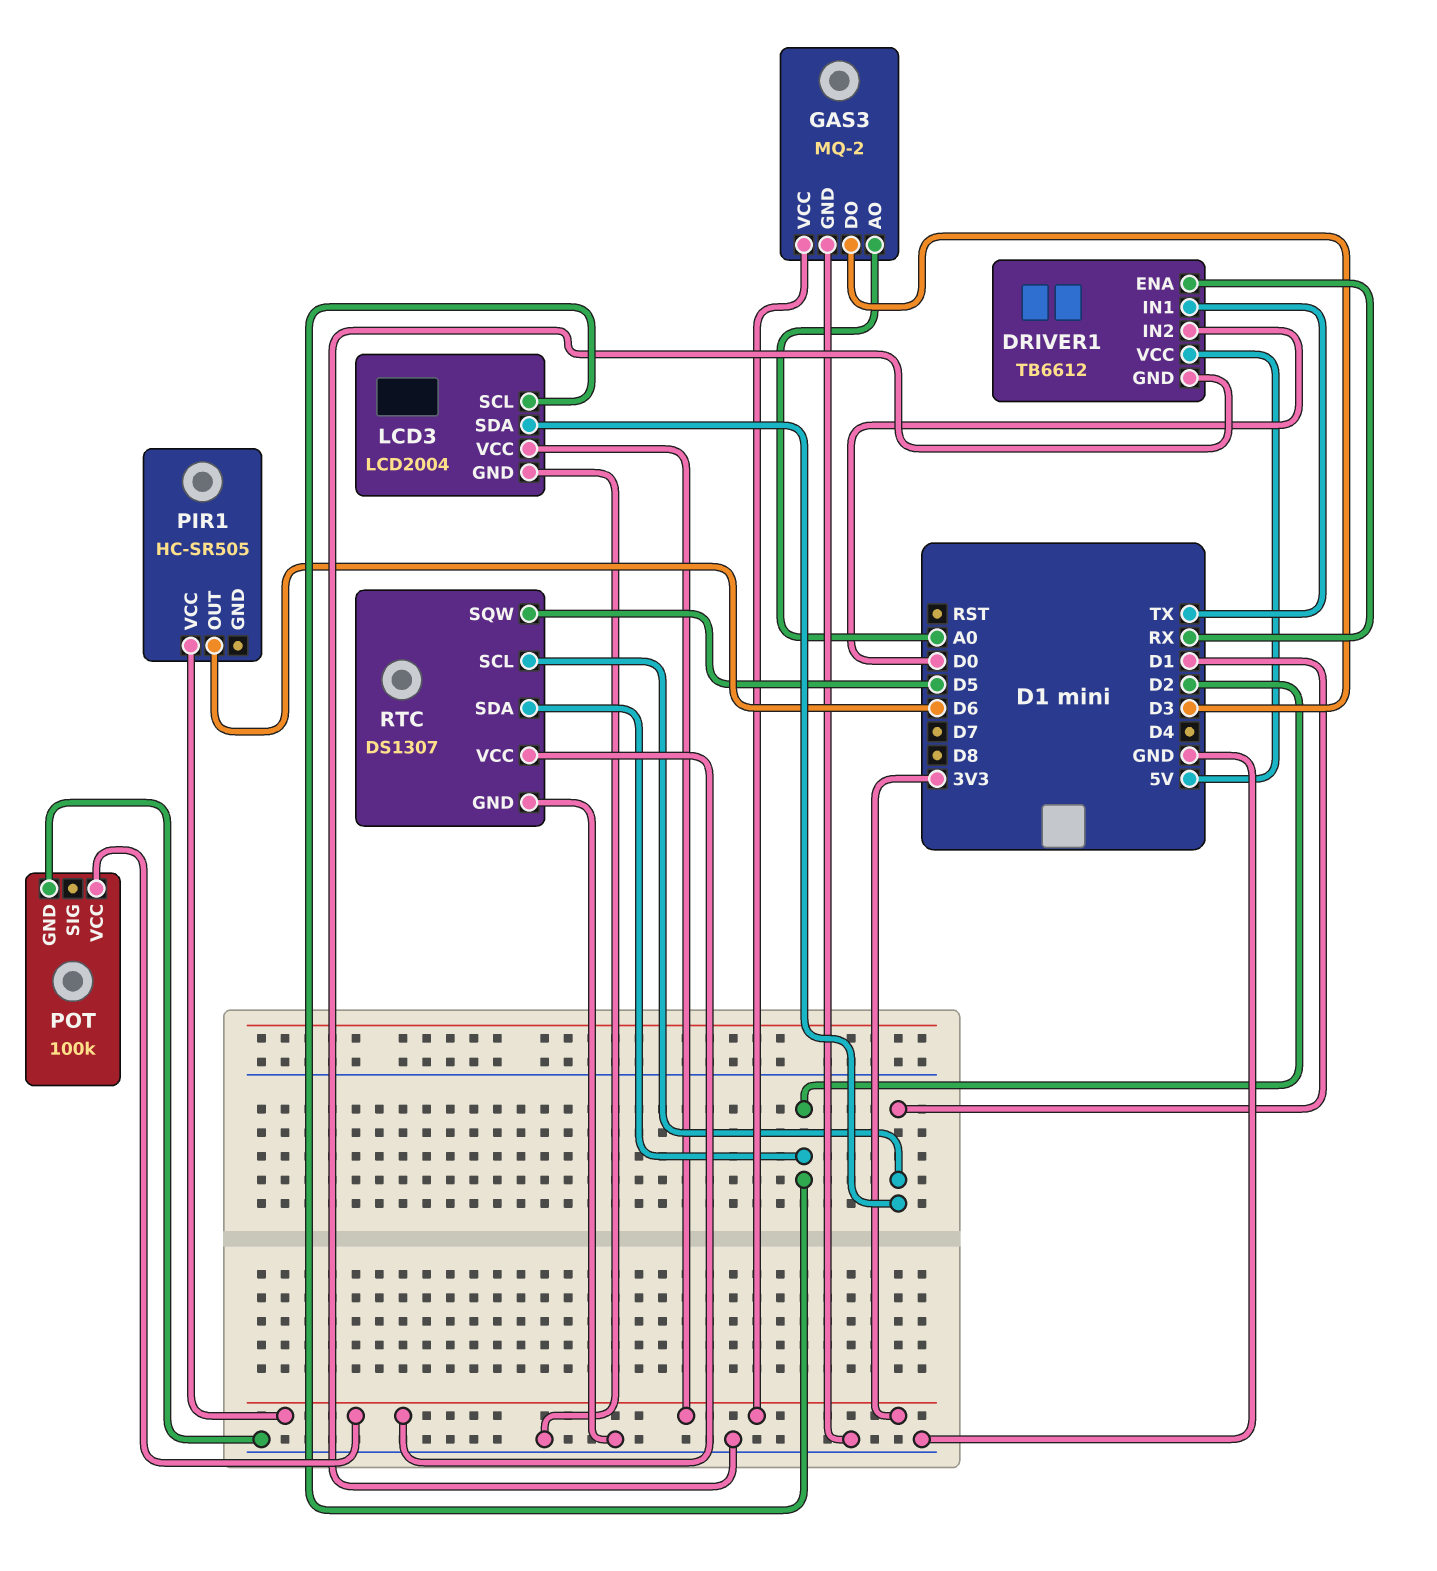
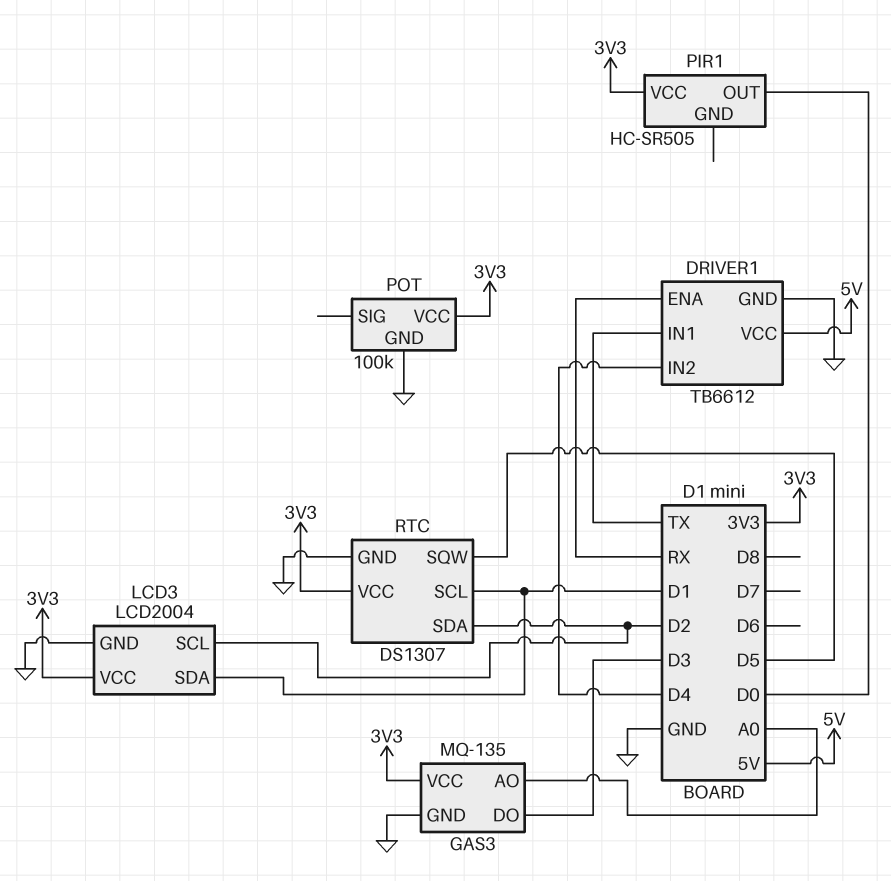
DRIVER1 pin IN2: D0 -> D4
GAS3: MQ-2 -> MQ-135
PIR1 pin OUT: D6 -> D0

